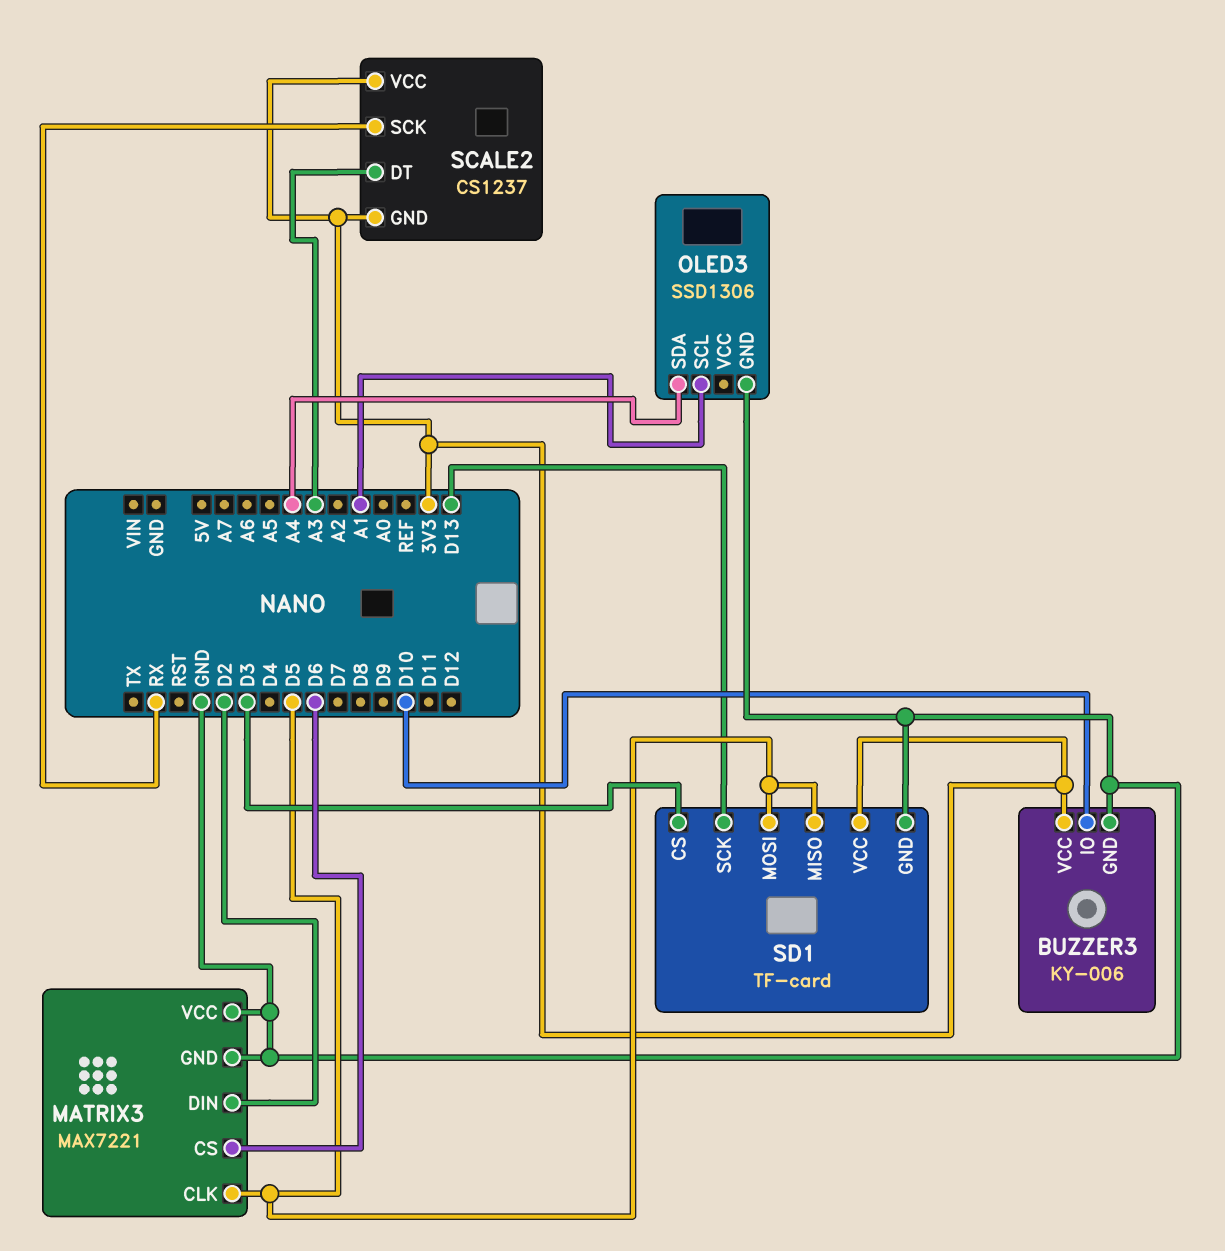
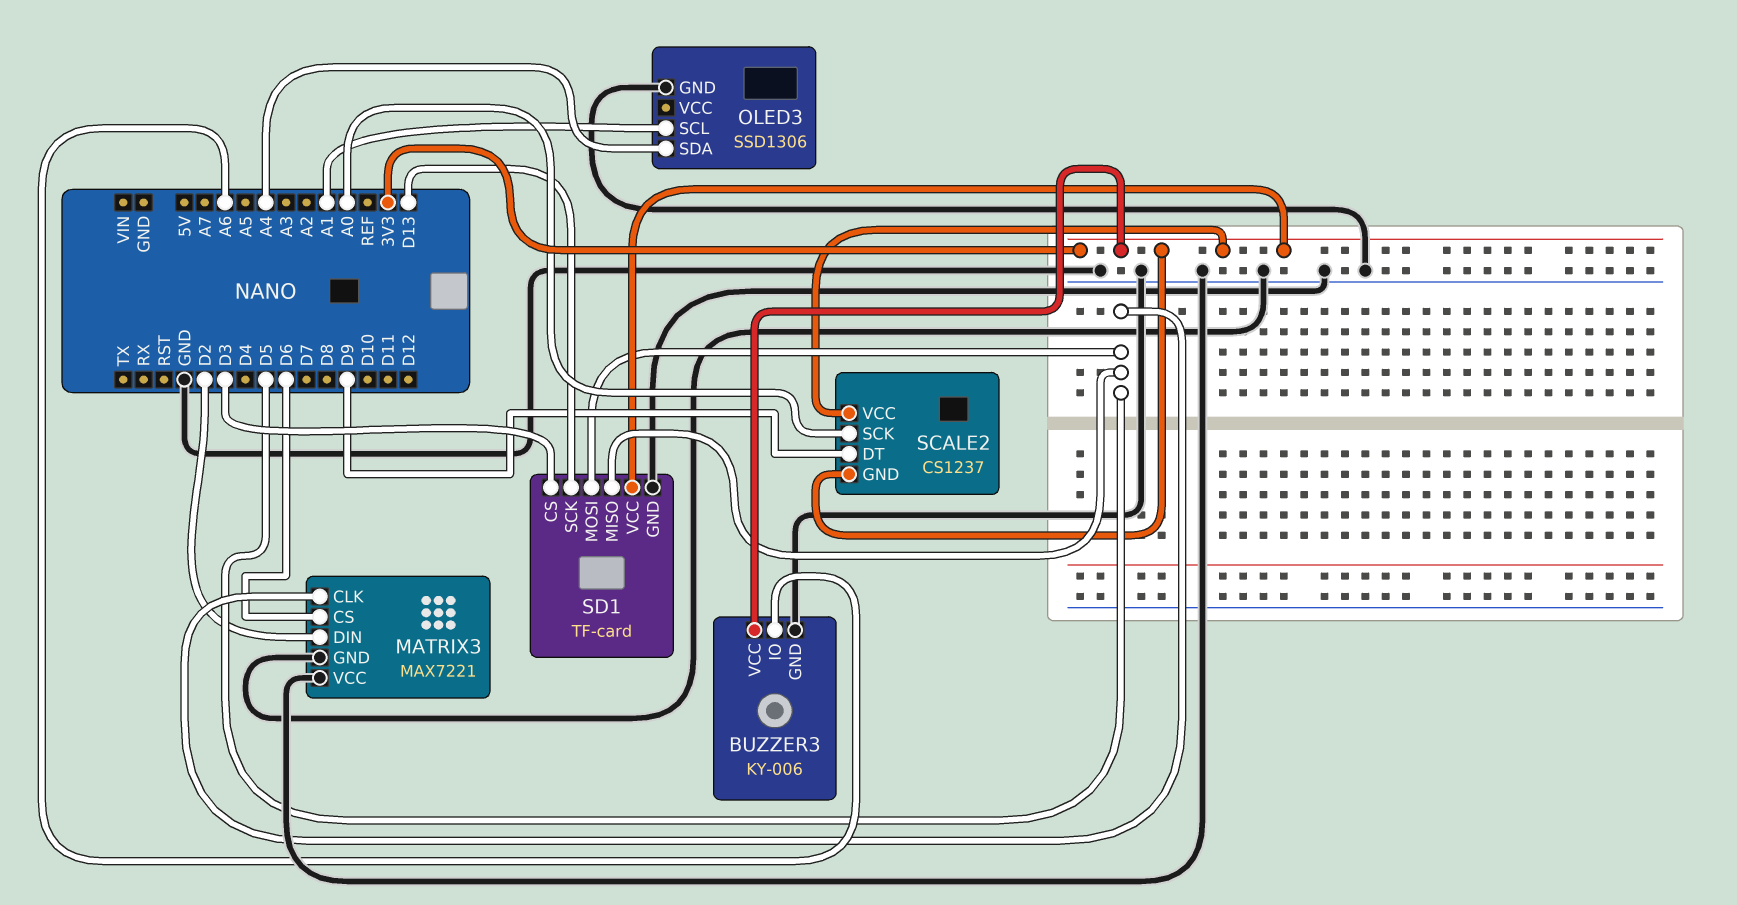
BUZZER3 pin IO: D10 -> A6
SCALE2 pin DT: A3 -> D9
SCALE2 pin SCK: RX -> A0

